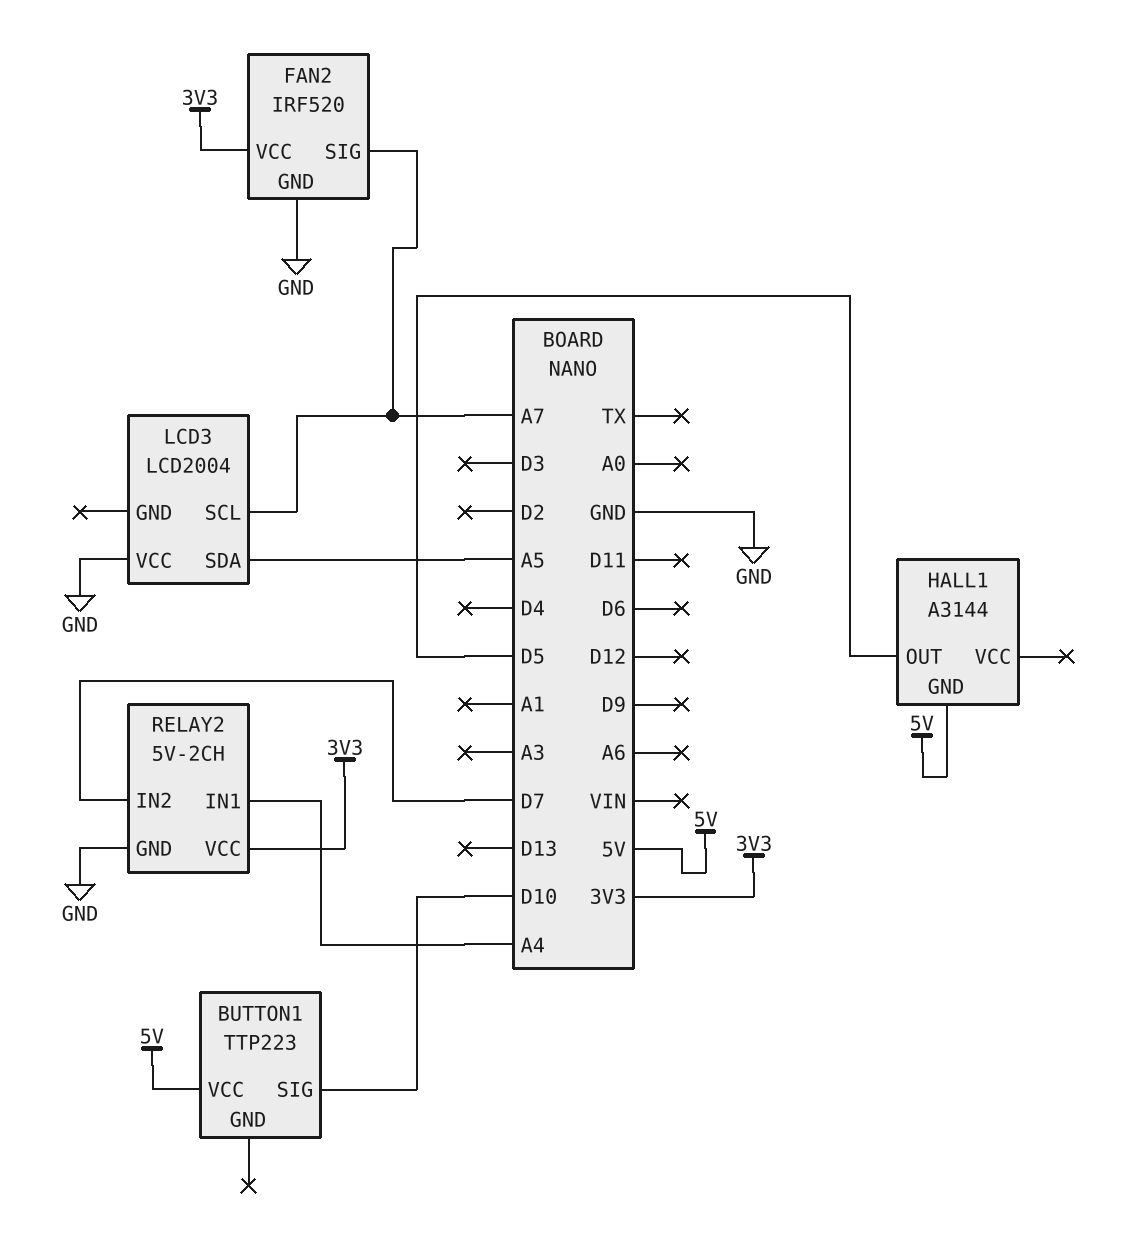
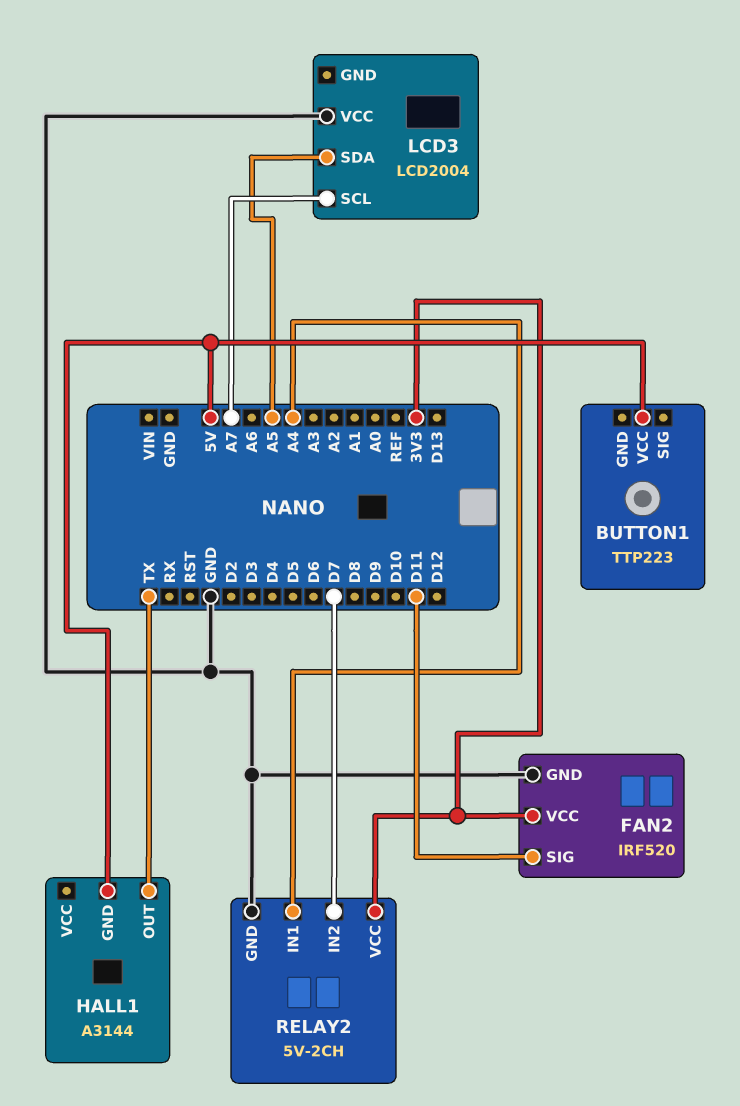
BUTTON1 pin SIG: D10 -> none
FAN2 pin SIG: A7 -> D11
HALL1 pin OUT: D5 -> TX

